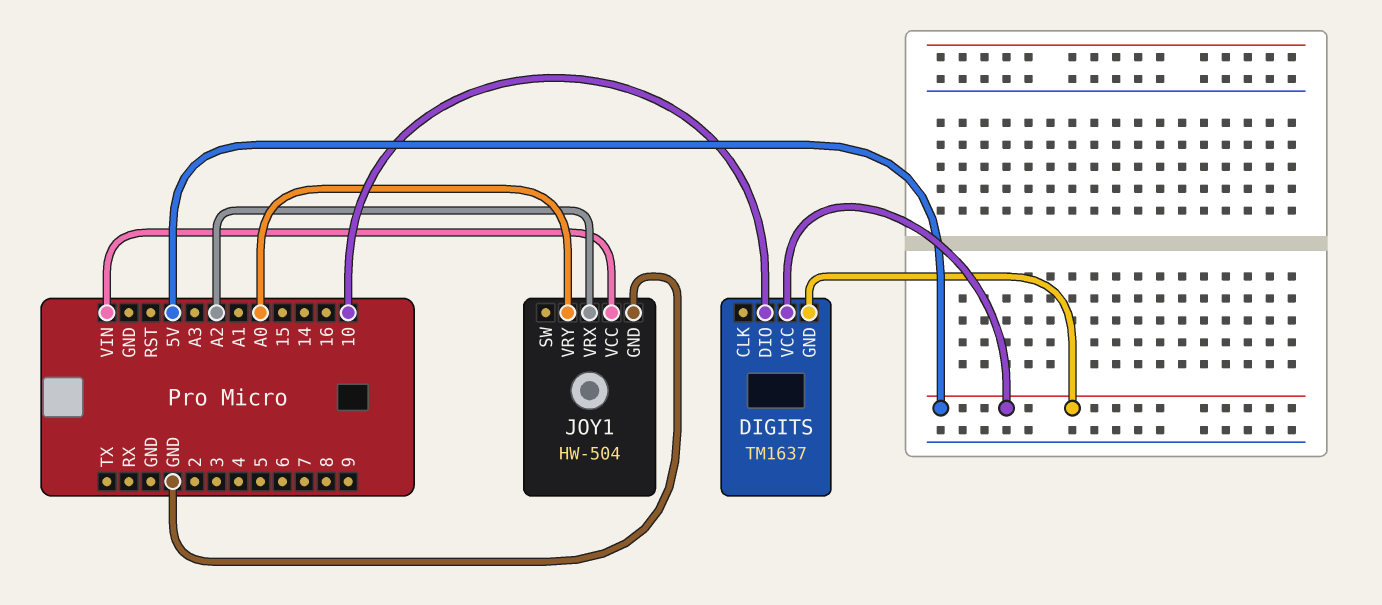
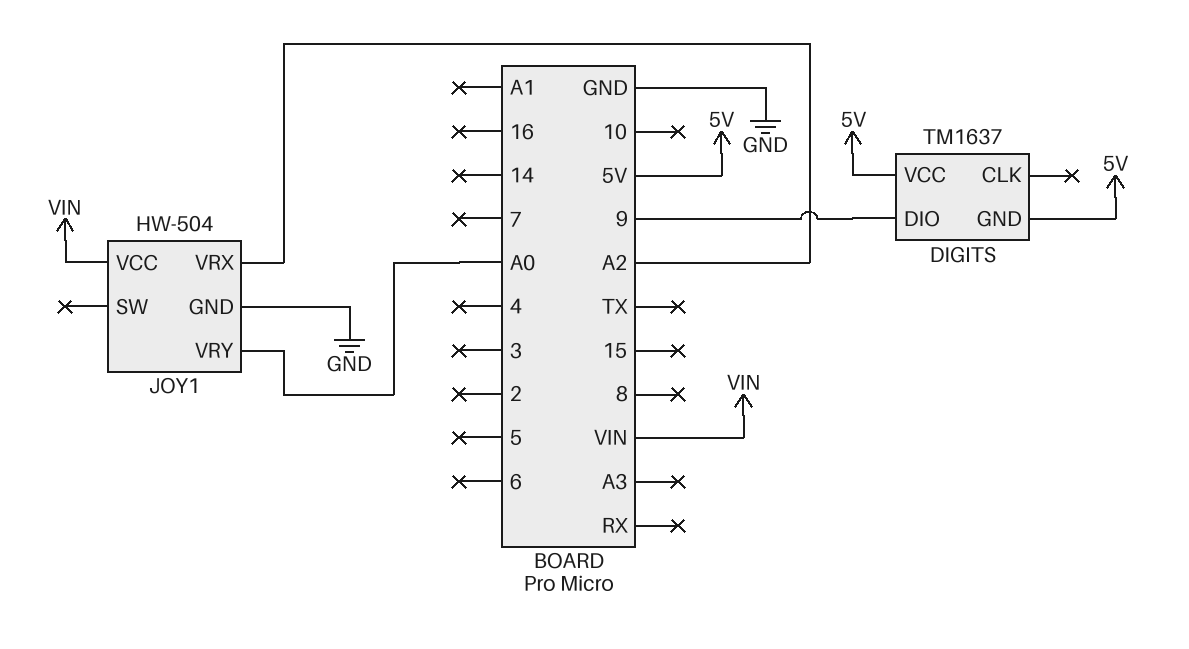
DIGITS pin DIO: 10 -> 9

